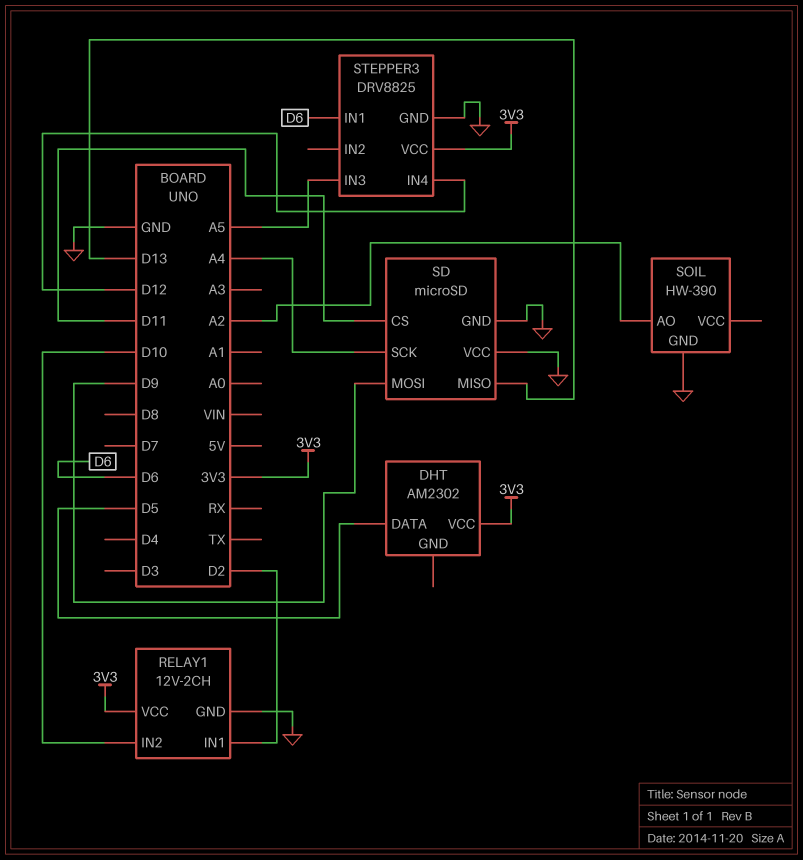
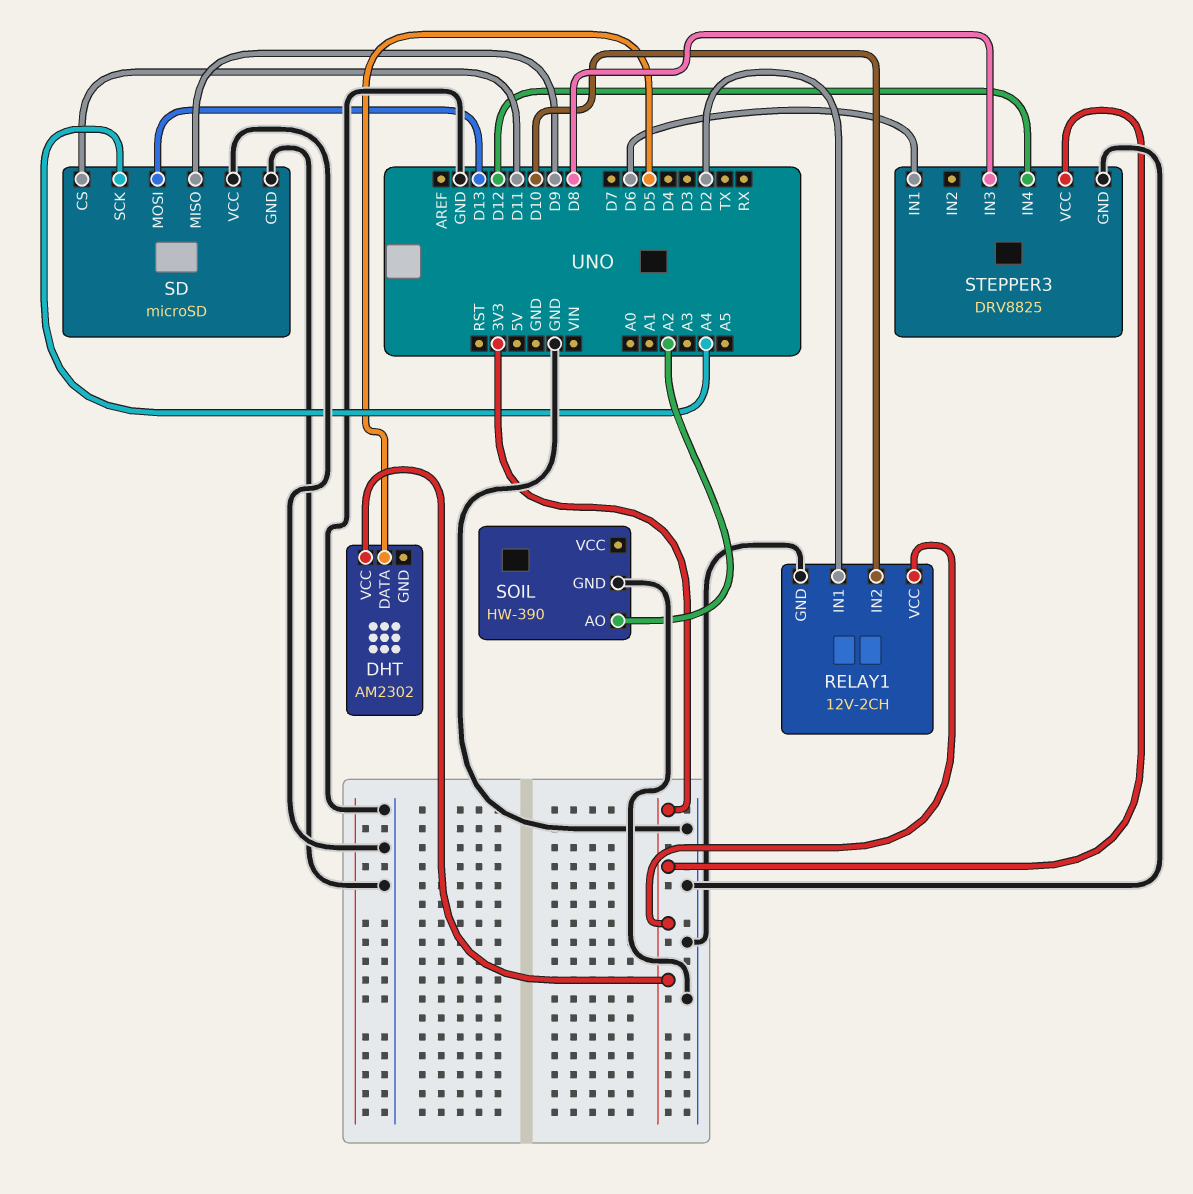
SD pin MISO: D13 -> D9
SD pin MOSI: D9 -> D13
STEPPER3 pin IN3: A5 -> D8

